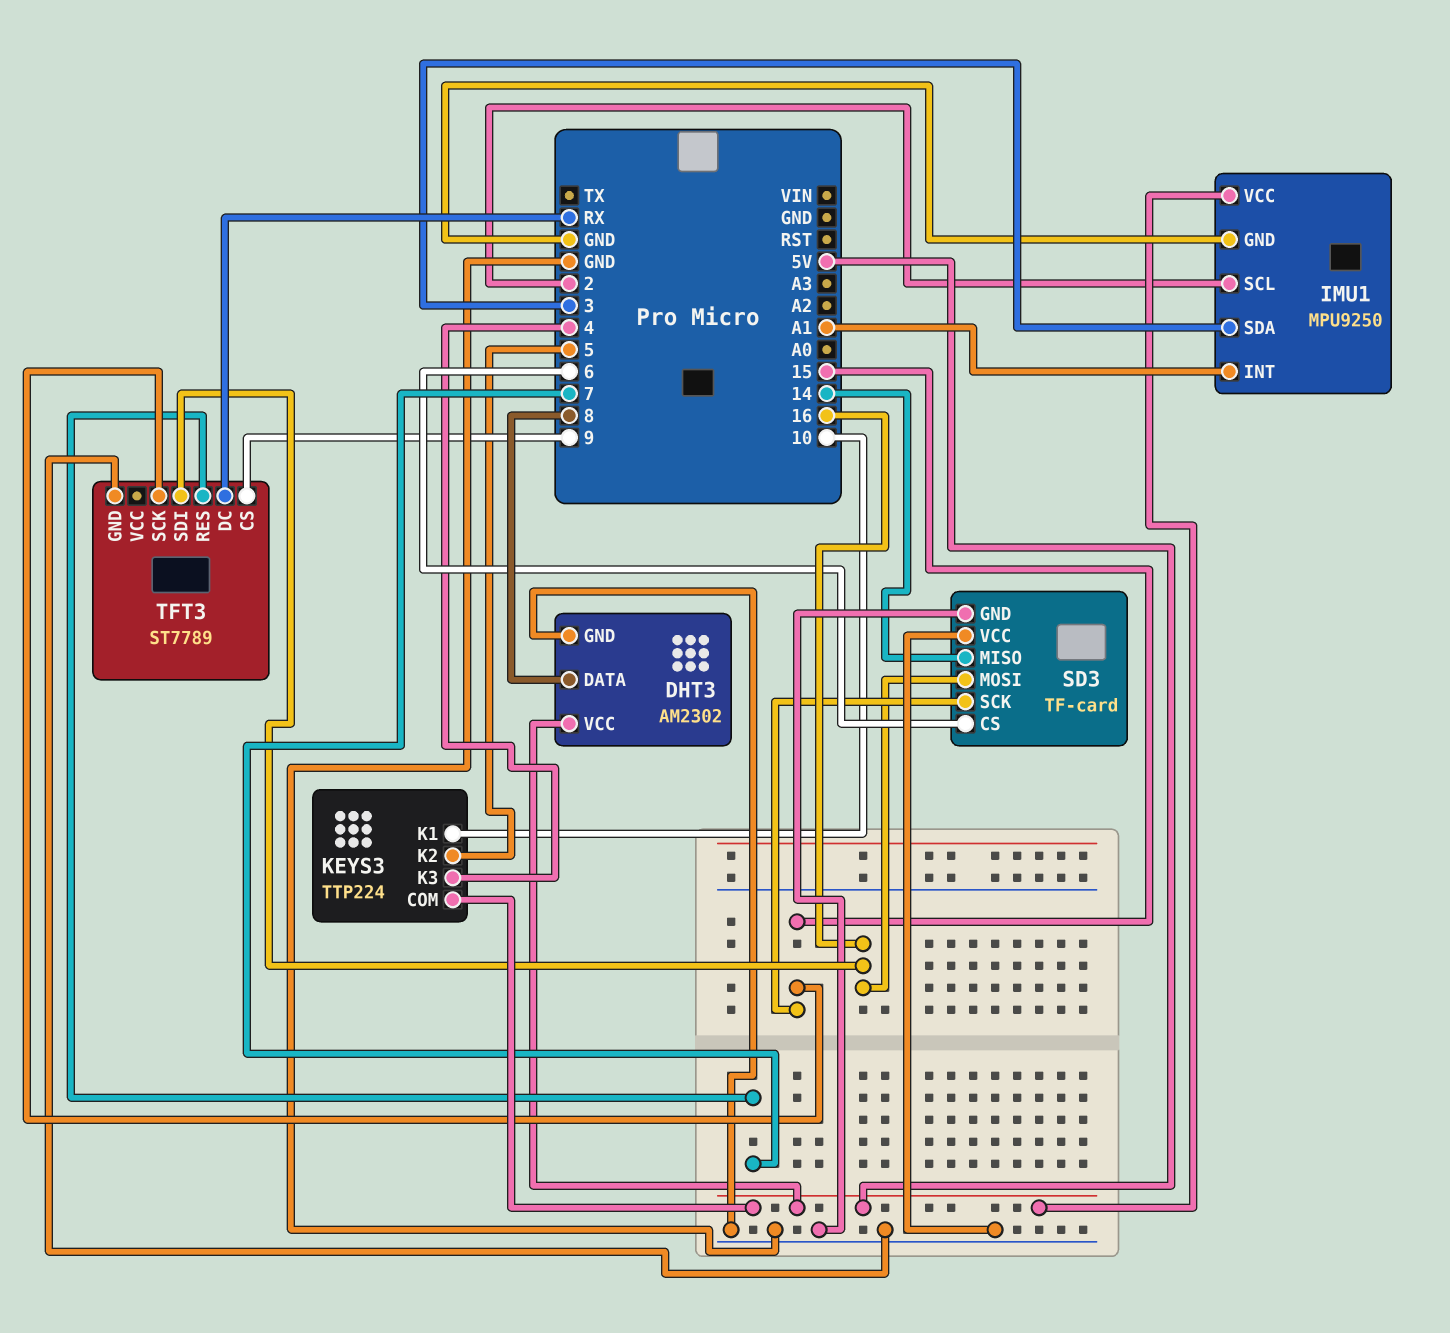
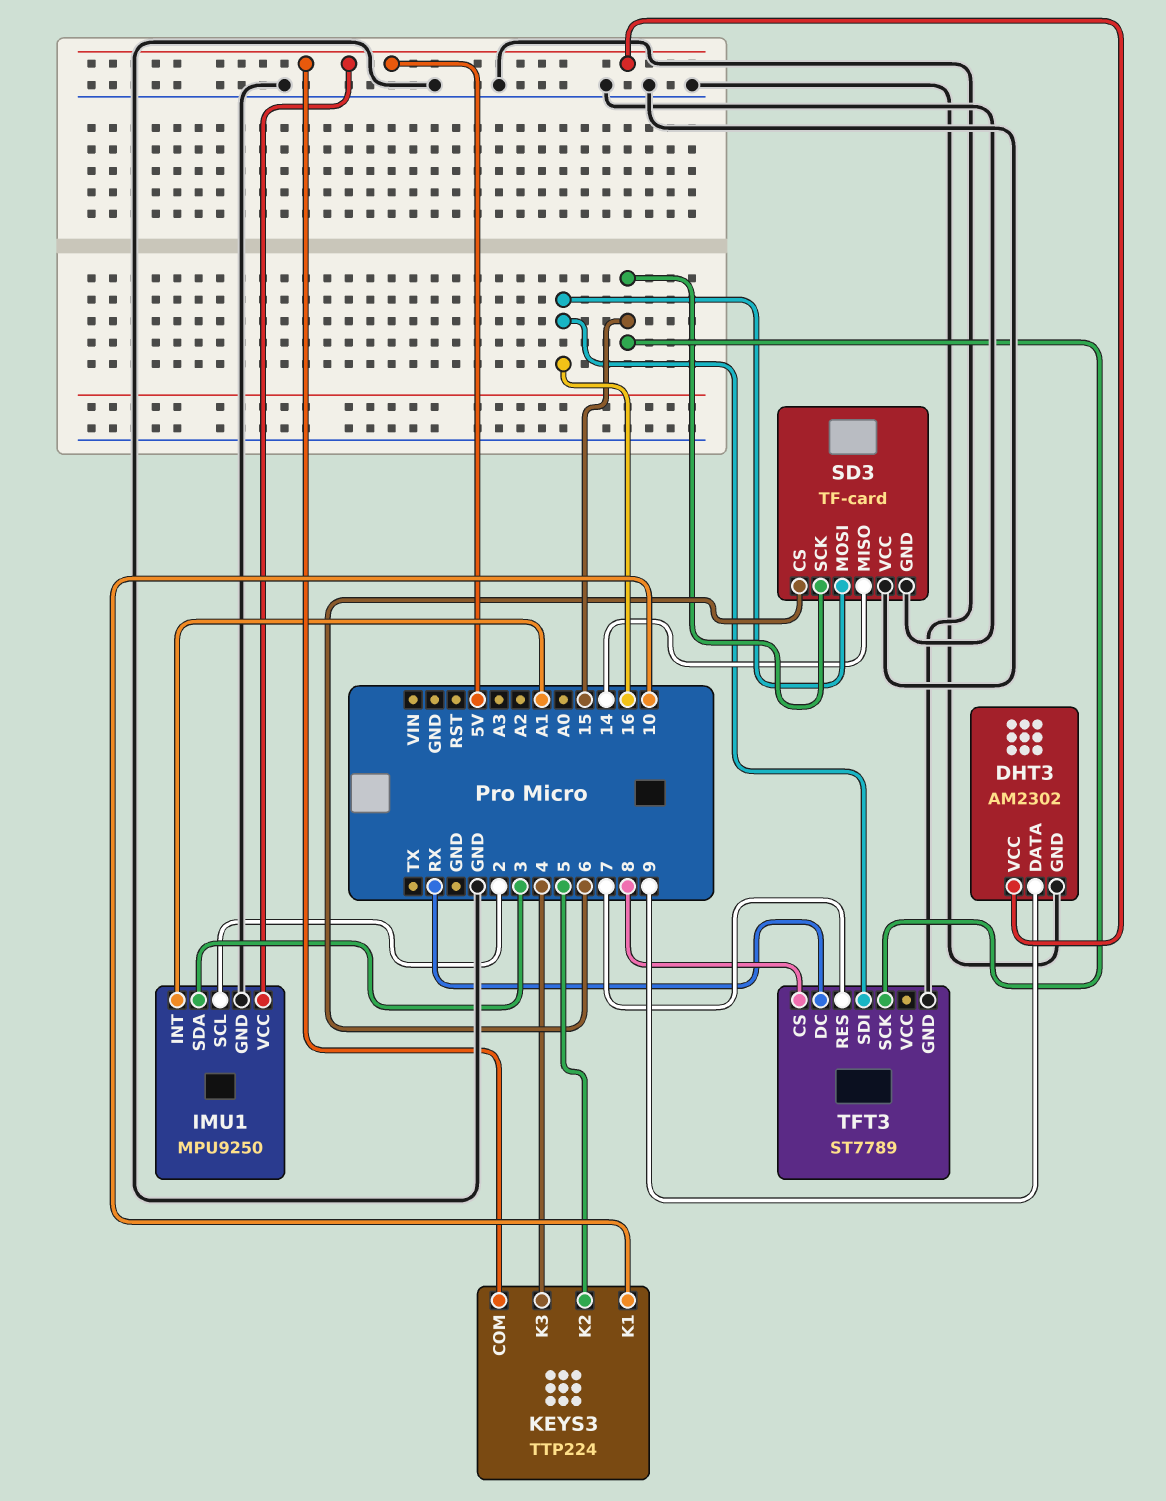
DHT3 pin DATA: 8 -> 9
TFT3 pin CS: 9 -> 8

